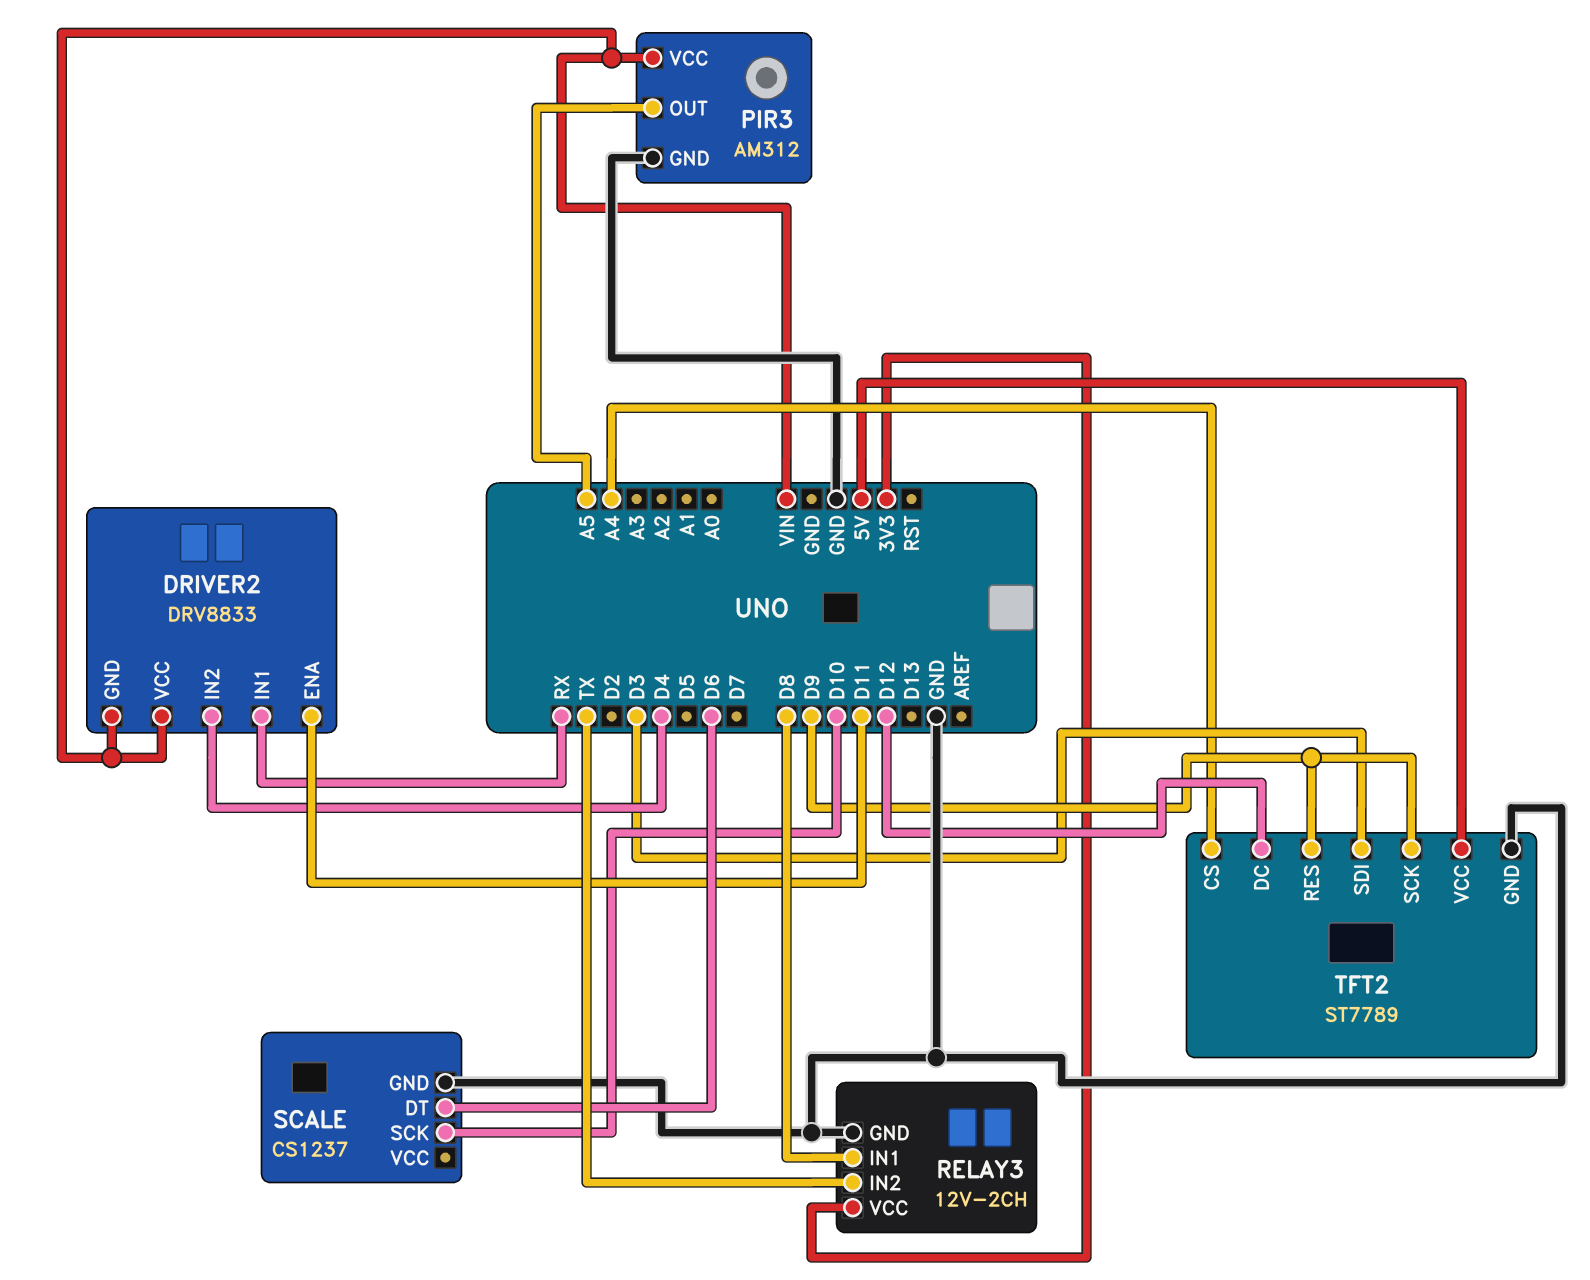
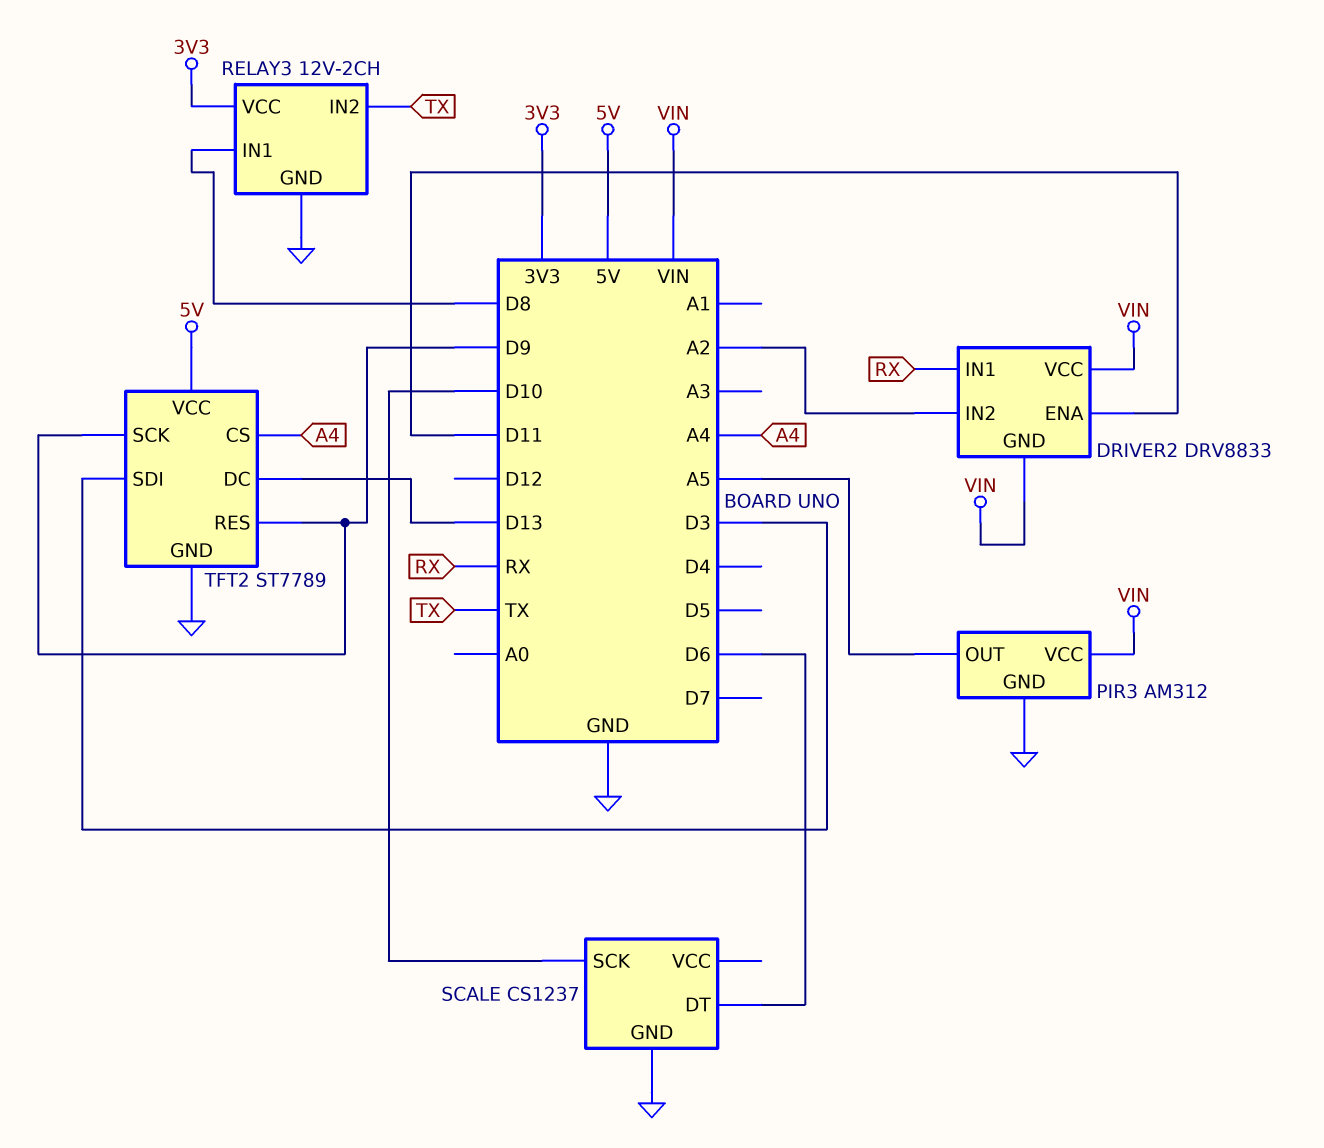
DRIVER2 pin IN2: D4 -> A2
TFT2 pin DC: D12 -> D13

